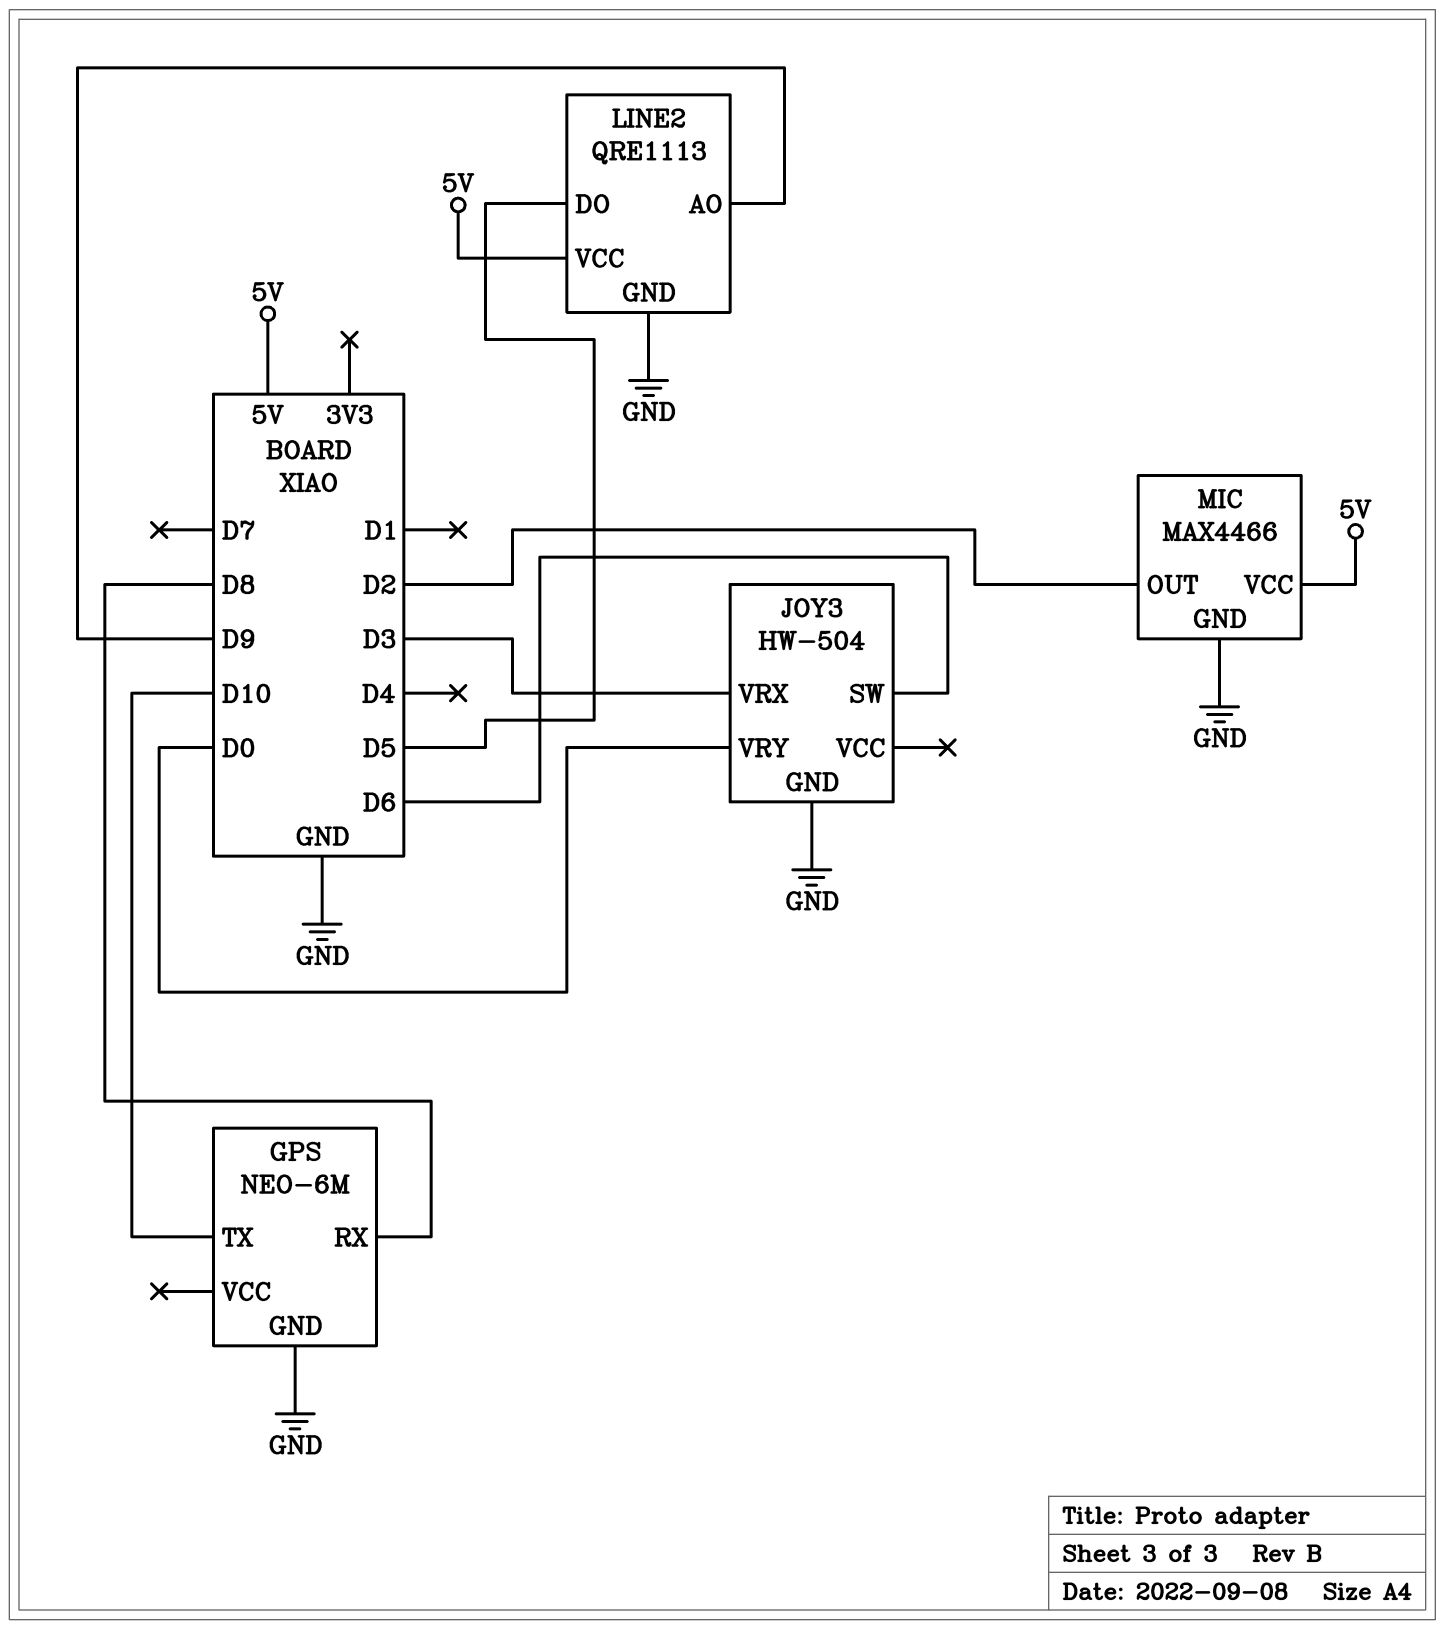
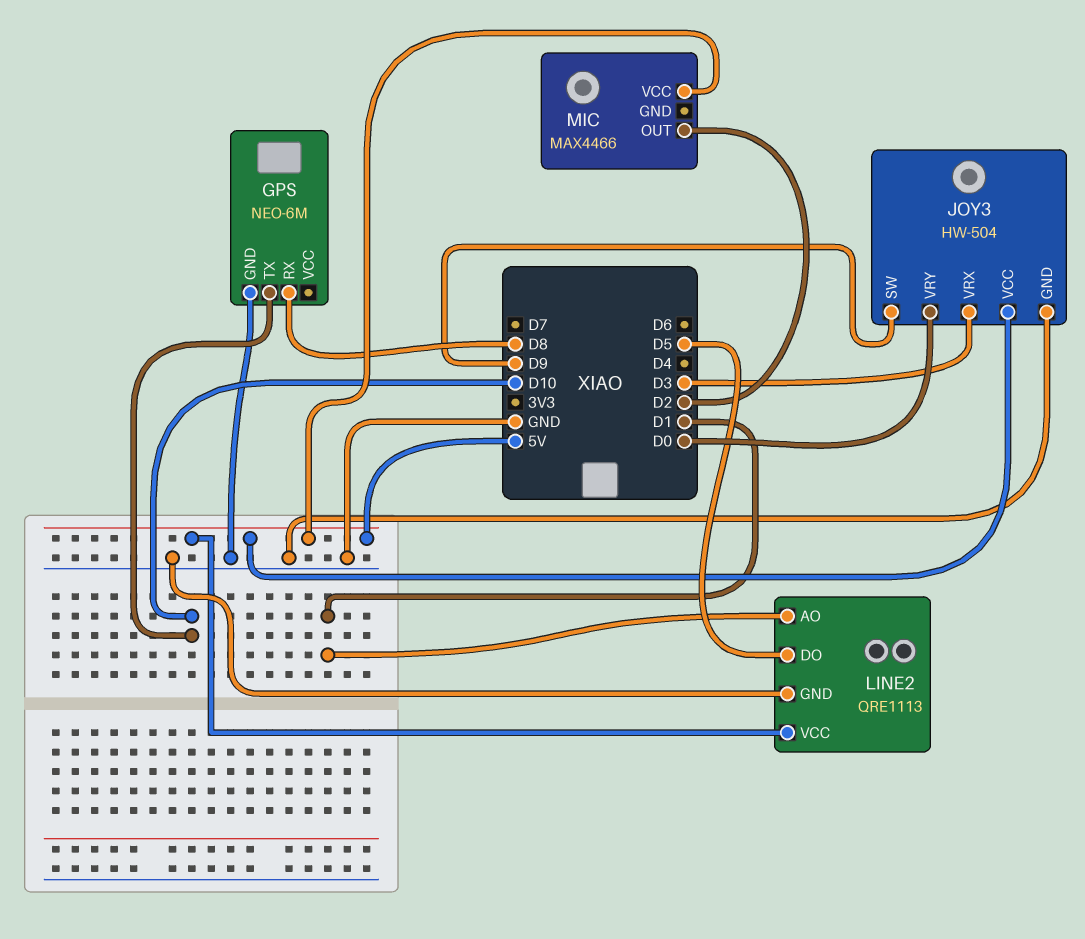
JOY3 pin SW: D6 -> D9
JOY3 pin VCC: none -> 5V
LINE2 pin AO: D9 -> D1
MIC pin GND: GND -> none

